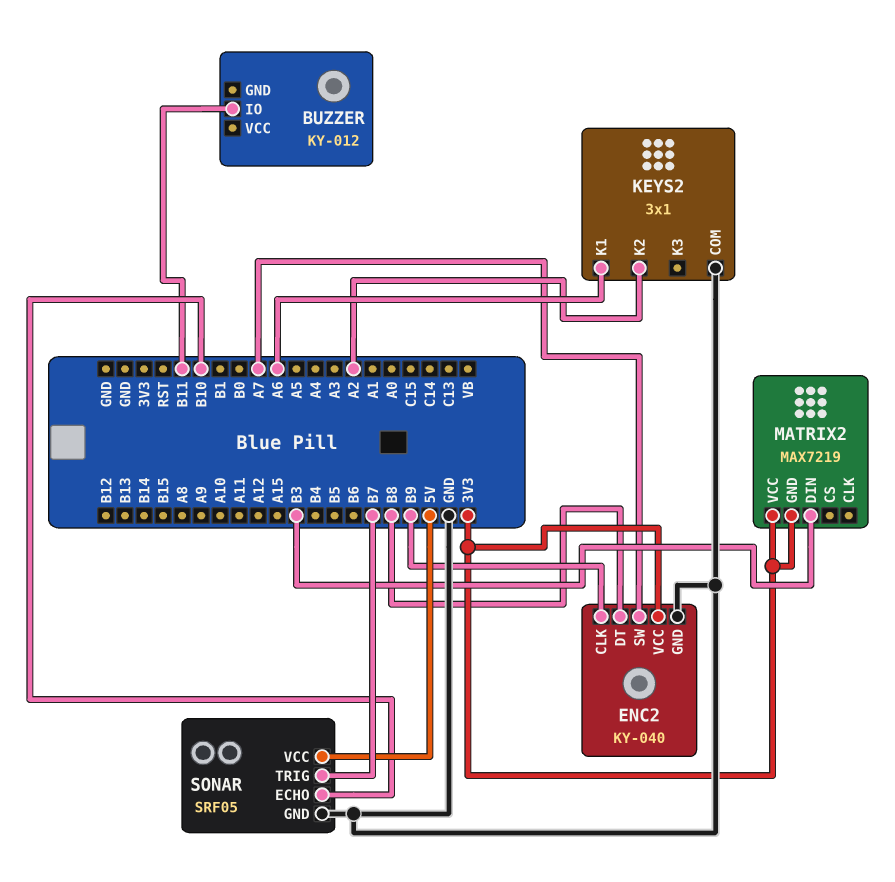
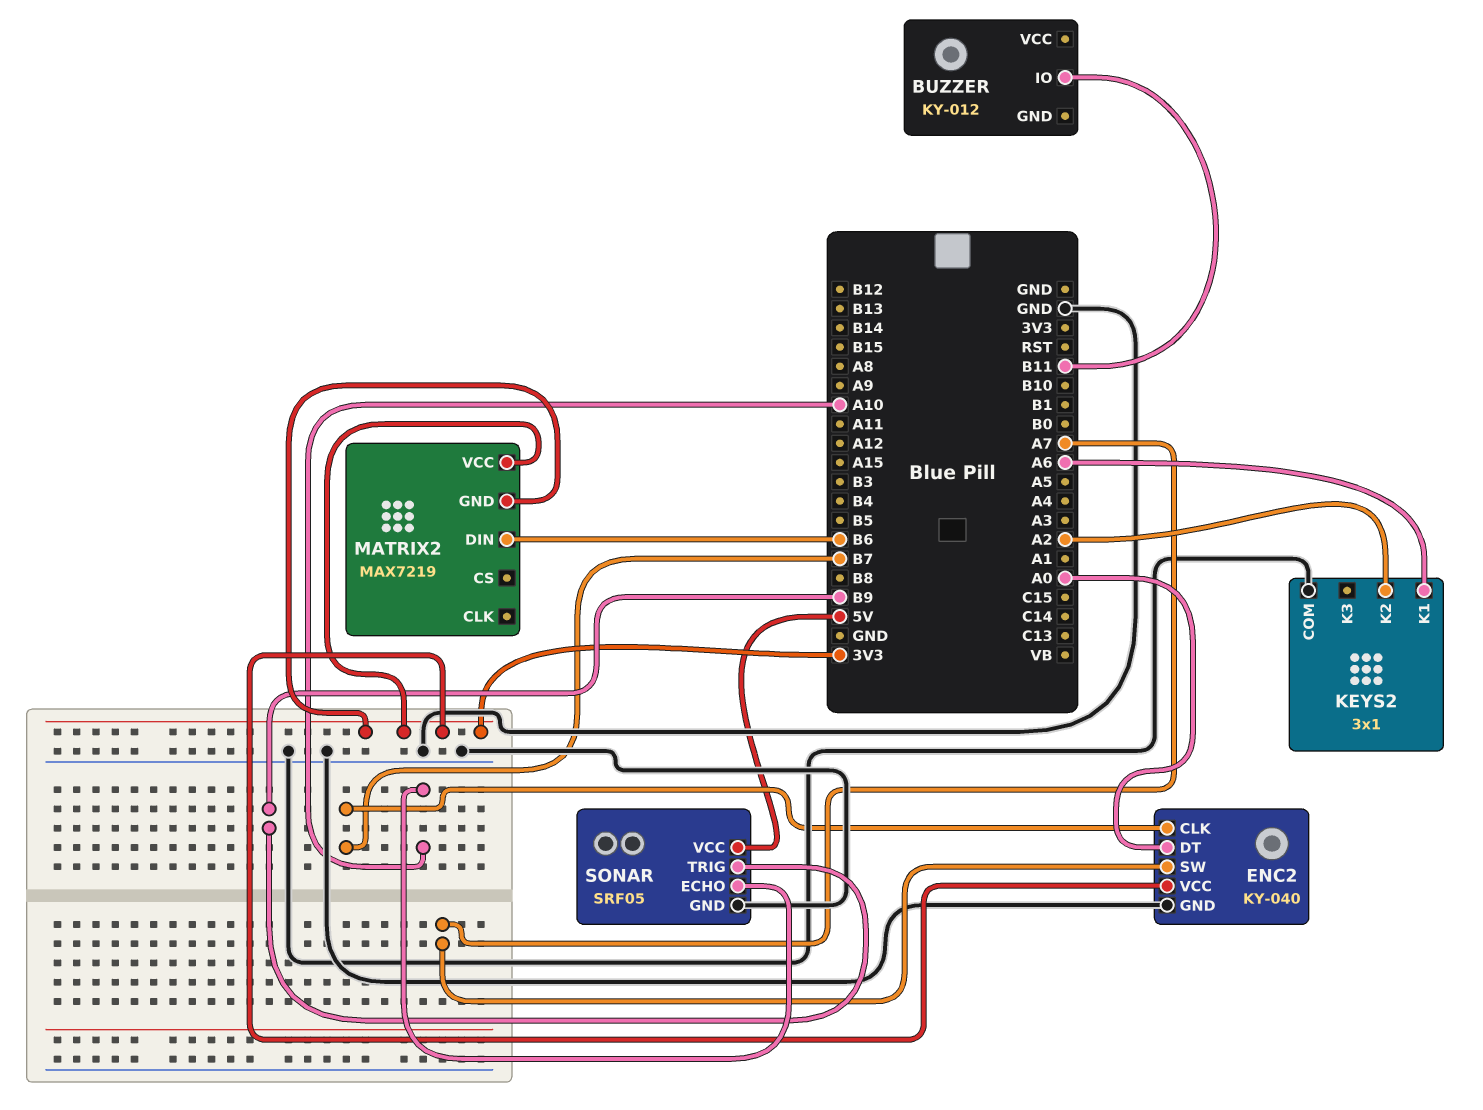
ENC2 pin CLK: B9 -> B7
ENC2 pin DT: B8 -> A0
MATRIX2 pin DIN: B3 -> B6
SONAR pin ECHO: B10 -> A10
SONAR pin TRIG: B7 -> B9

